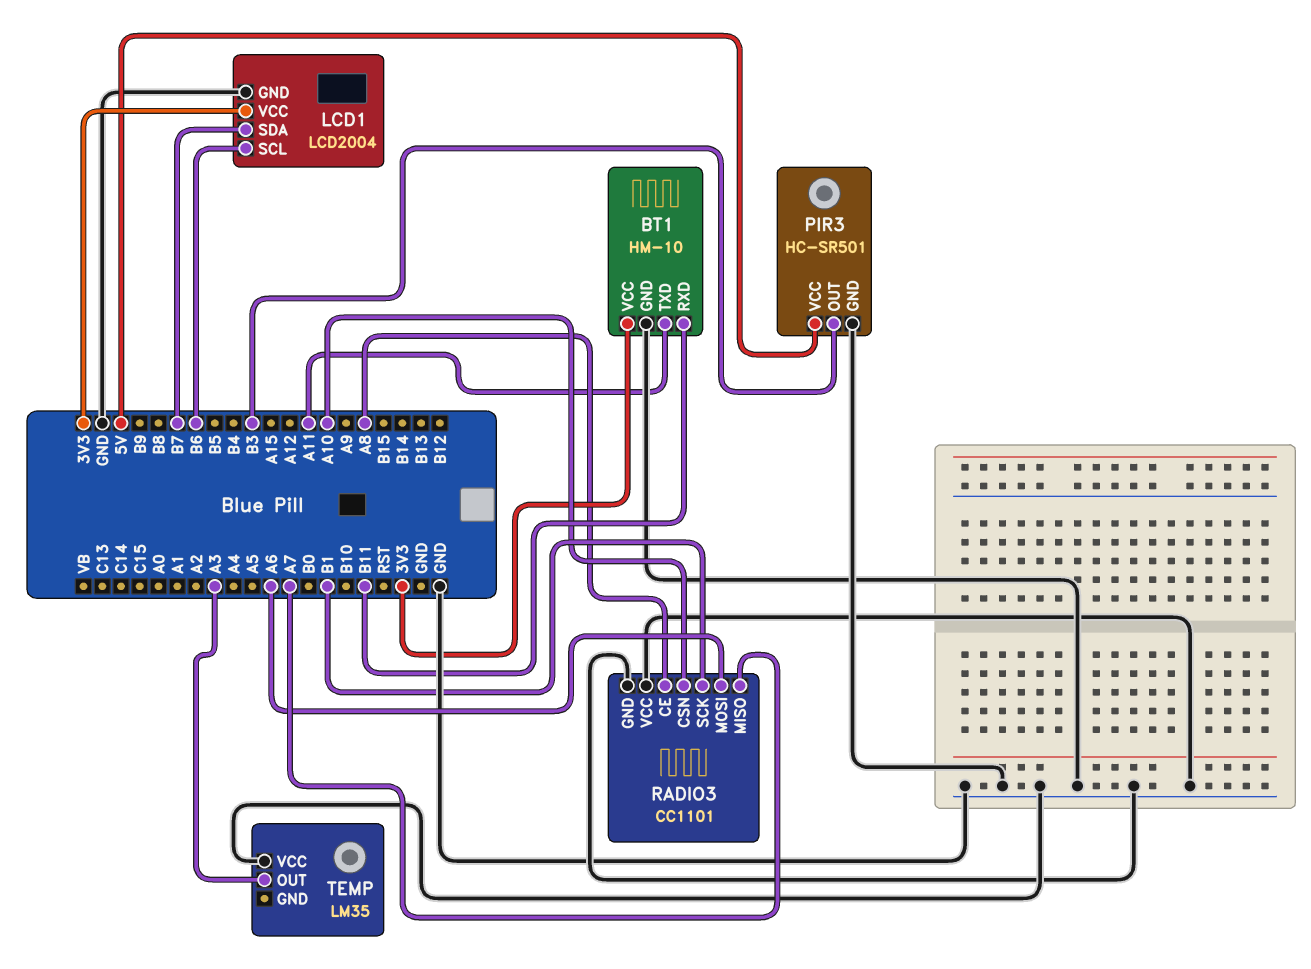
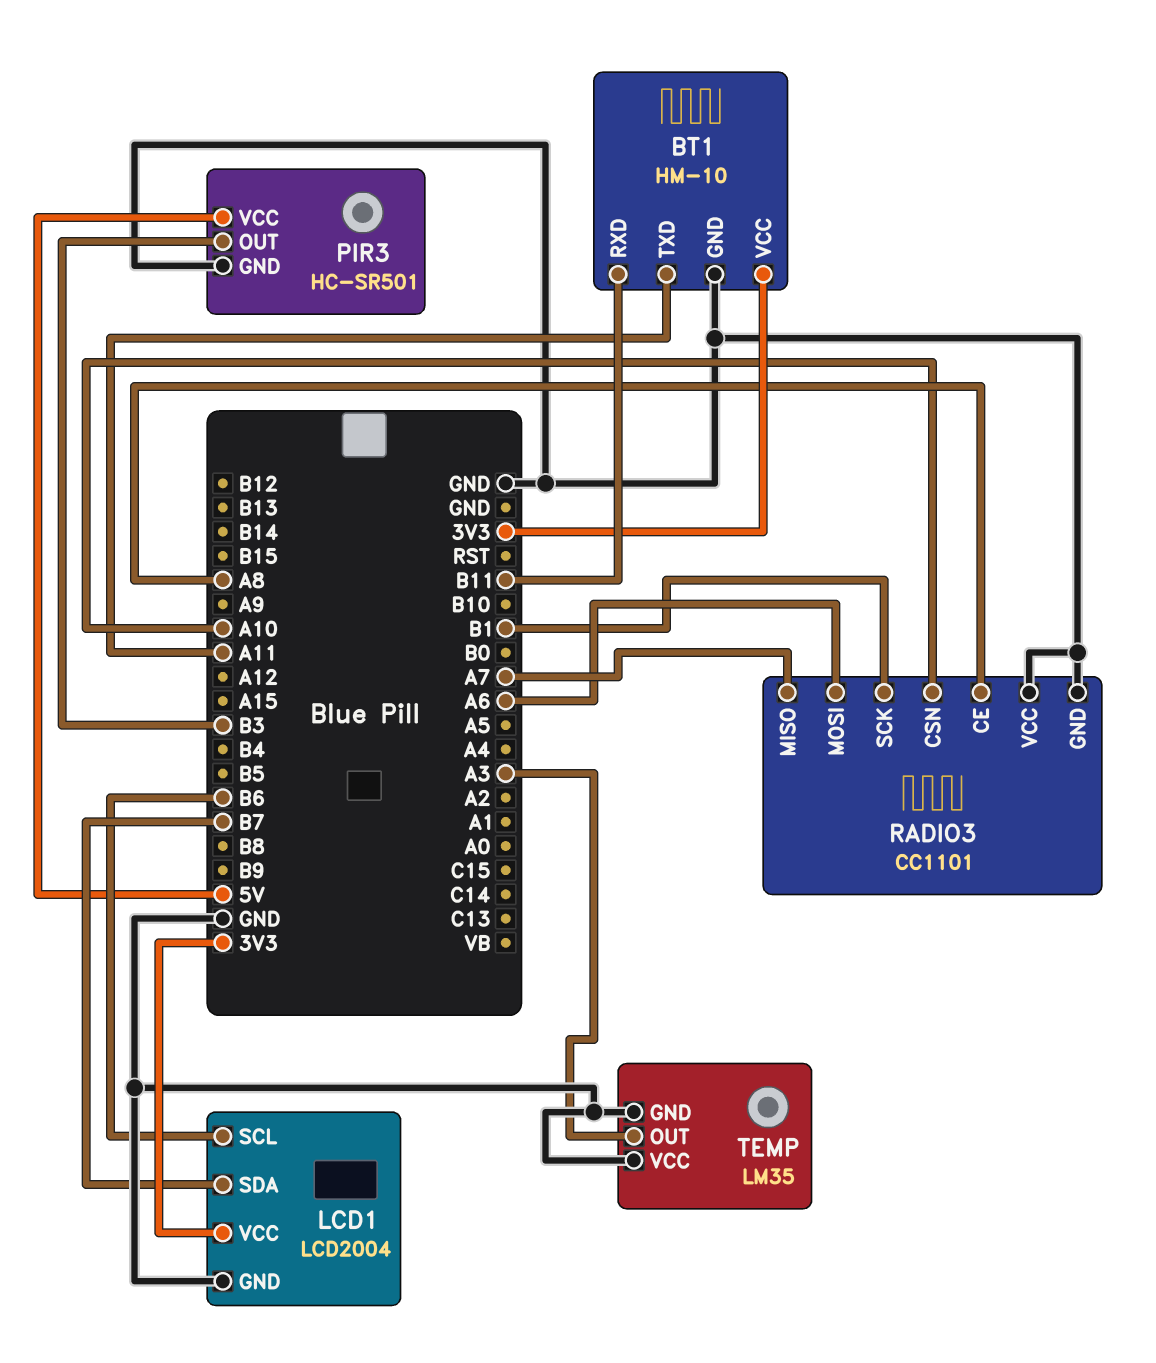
TEMP pin GND: none -> GND

